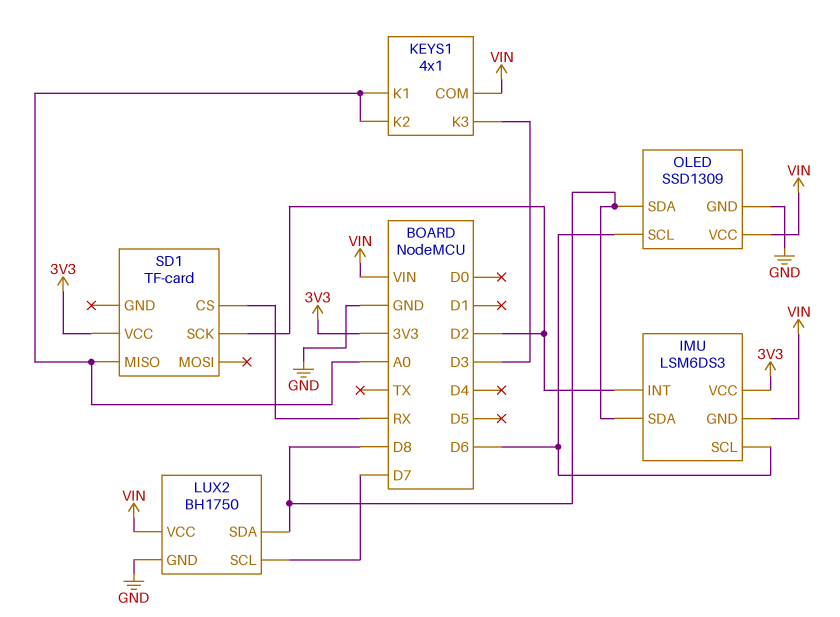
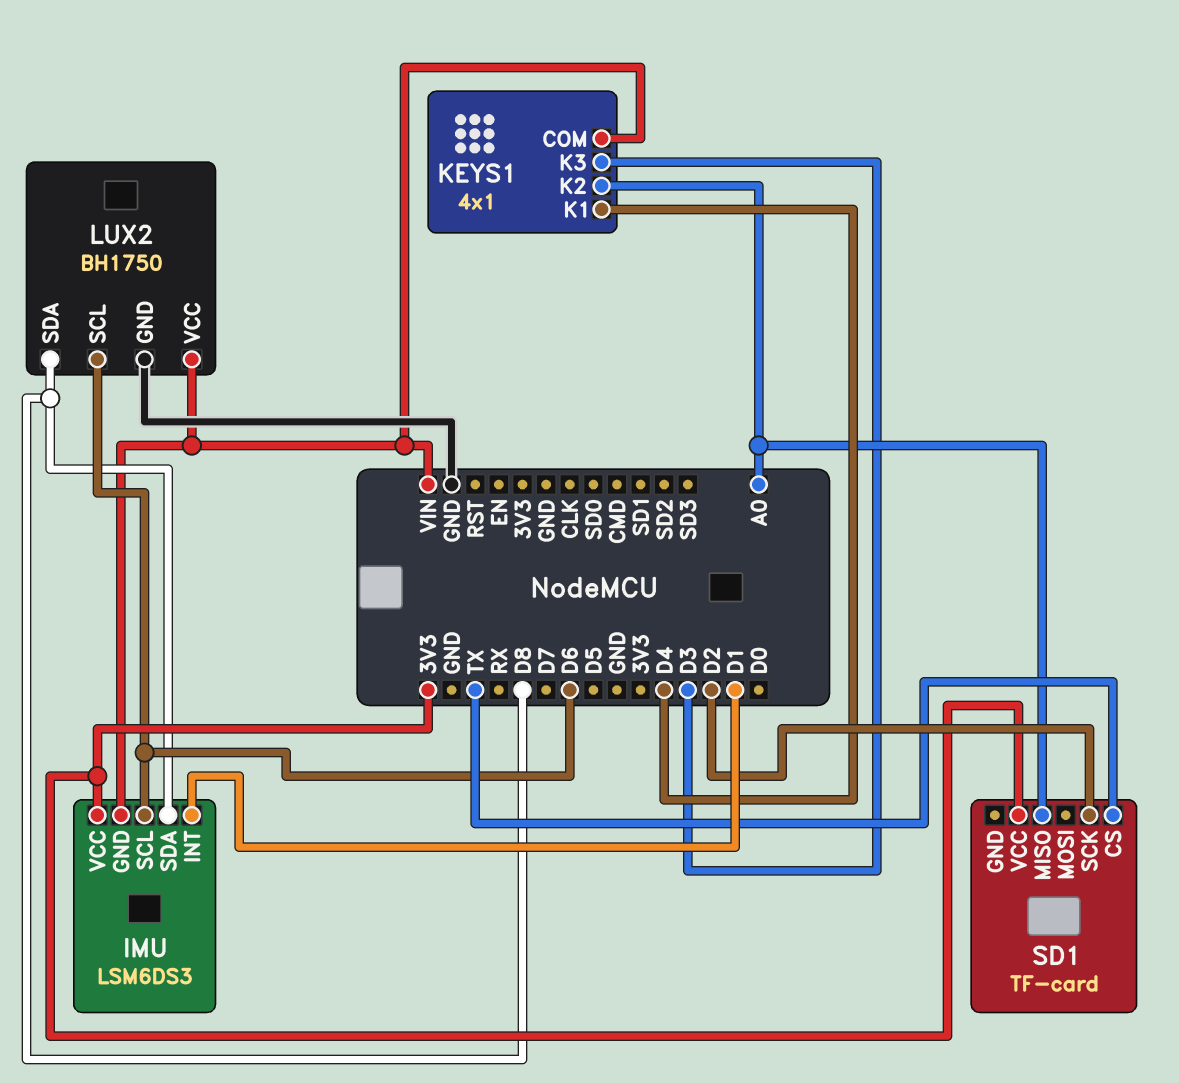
IMU pin INT: D2 -> D1
KEYS1 pin K1: A0 -> D4
LUX2 pin SCL: D7 -> D6
OLED: SSD1309 -> none
OLED pin GND: GND -> none
OLED pin SCL: D6 -> none
OLED pin SDA: D8 -> none
OLED pin VCC: VIN -> none
SD1 pin CS: RX -> TX

